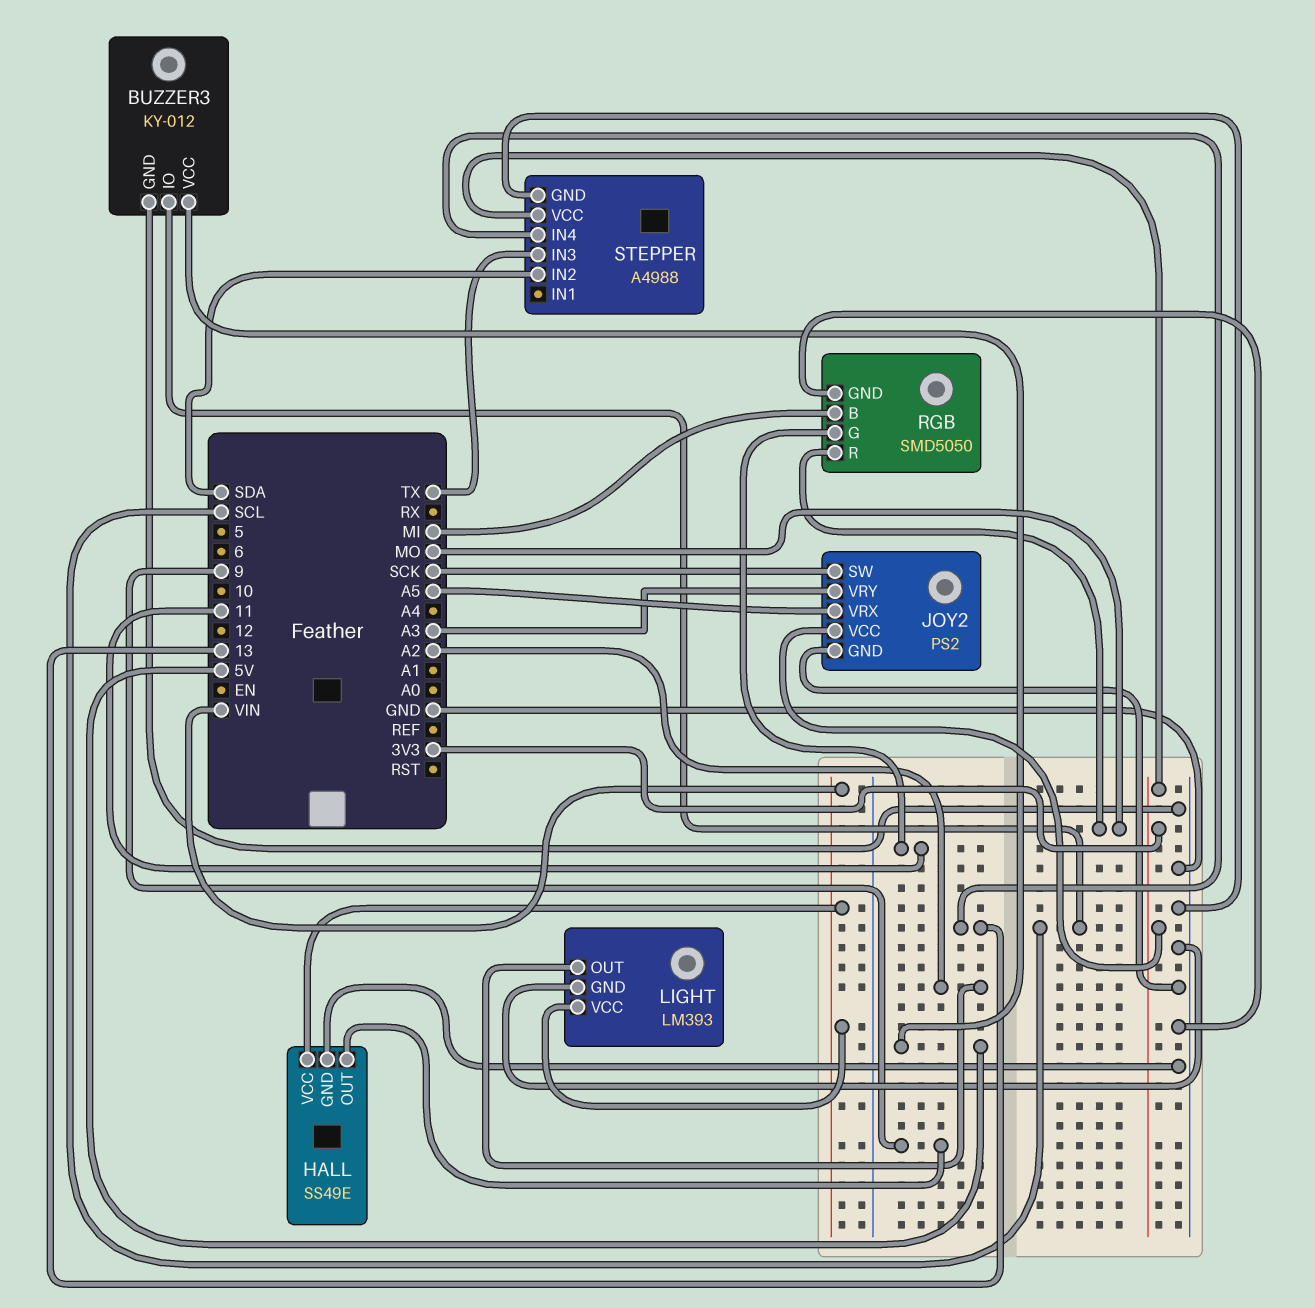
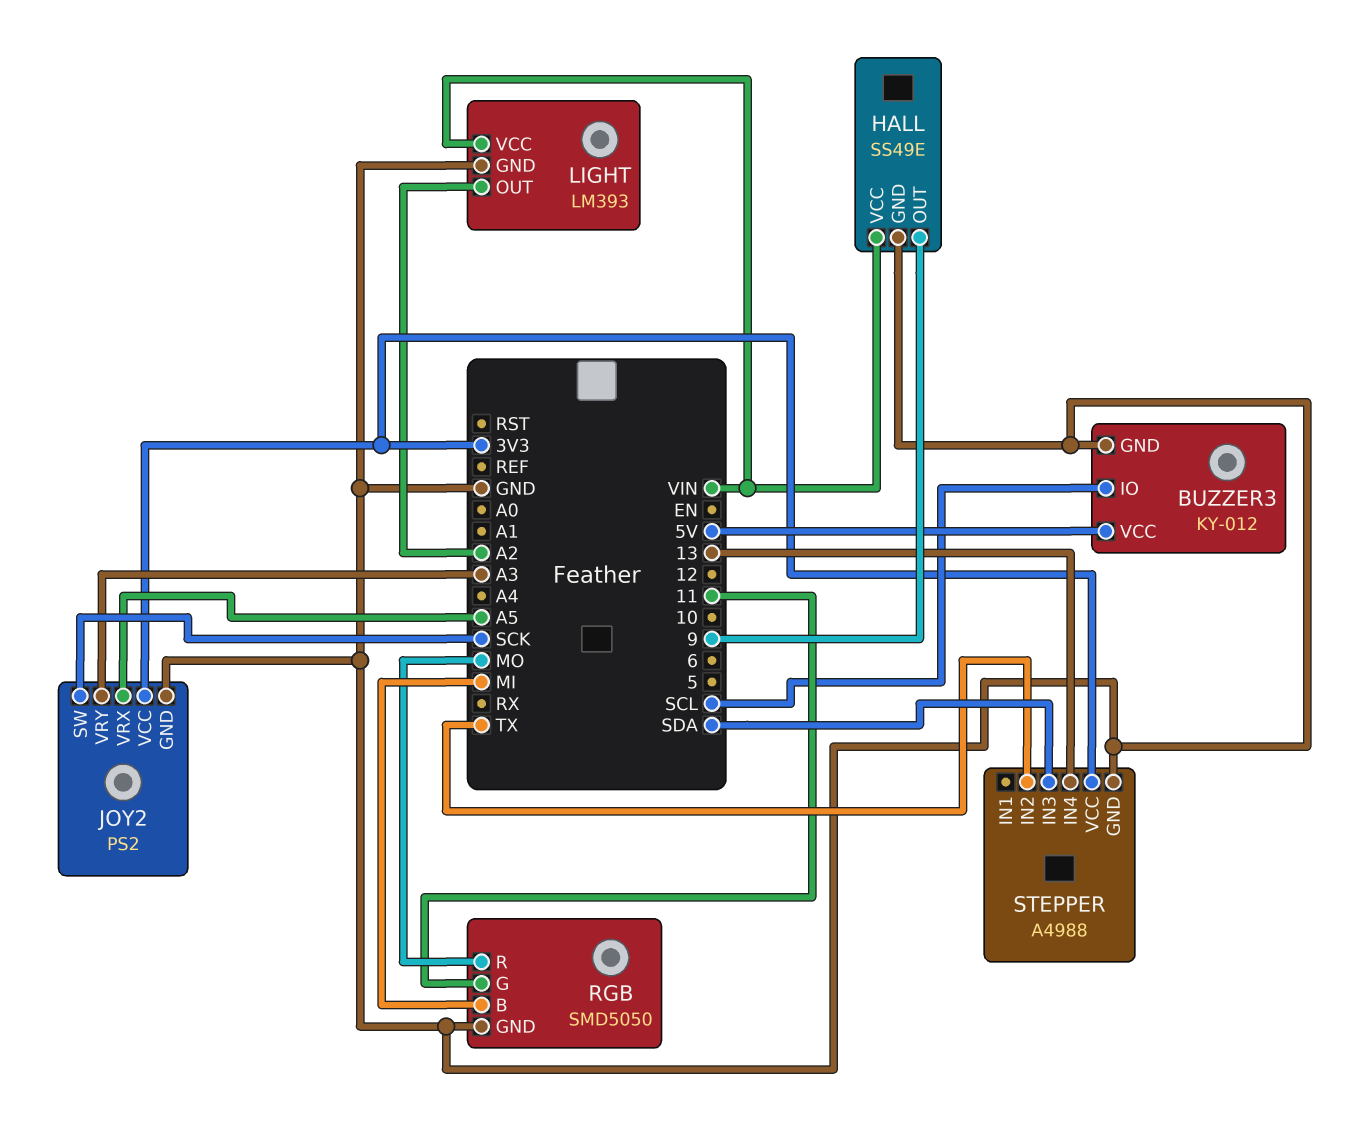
STEPPER pin IN2: SDA -> TX
STEPPER pin IN3: TX -> SDA

